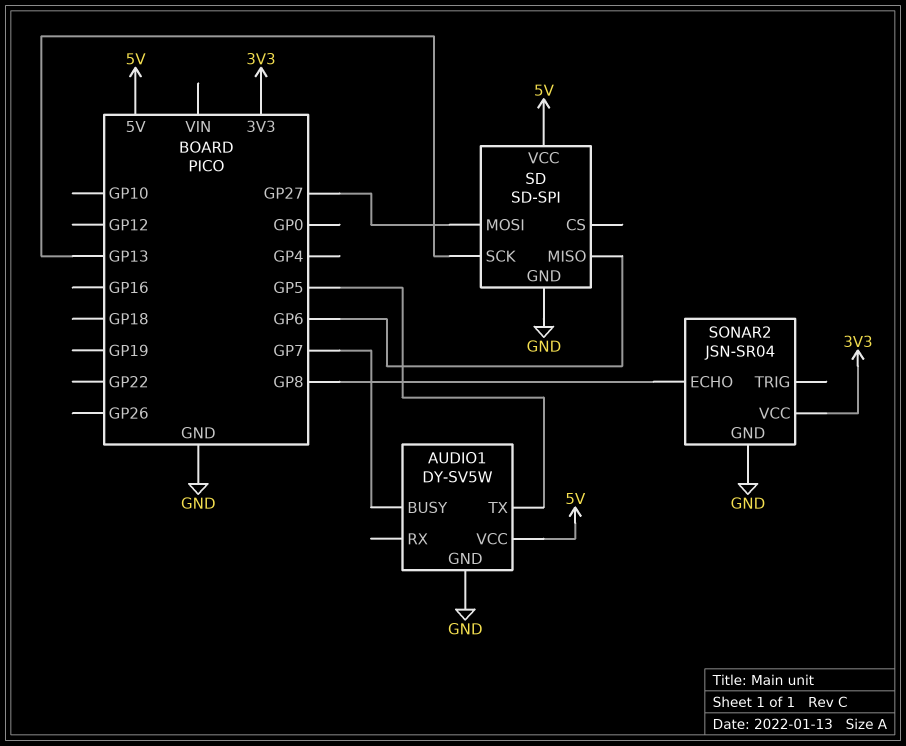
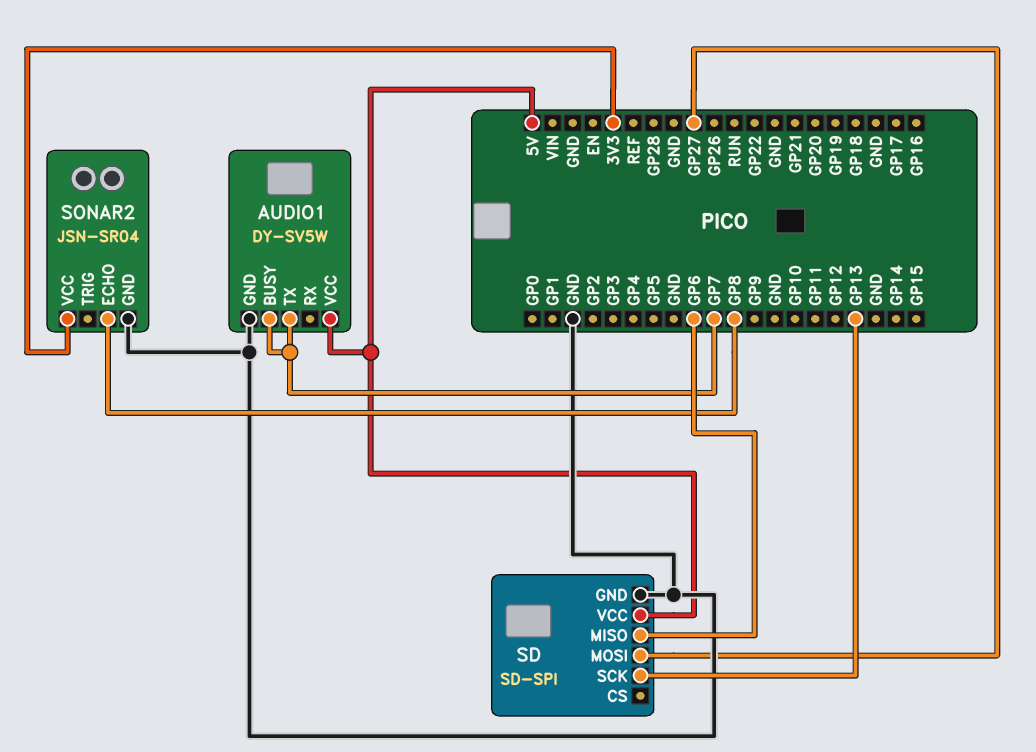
AUDIO1 pin TX: GP5 -> GP7

